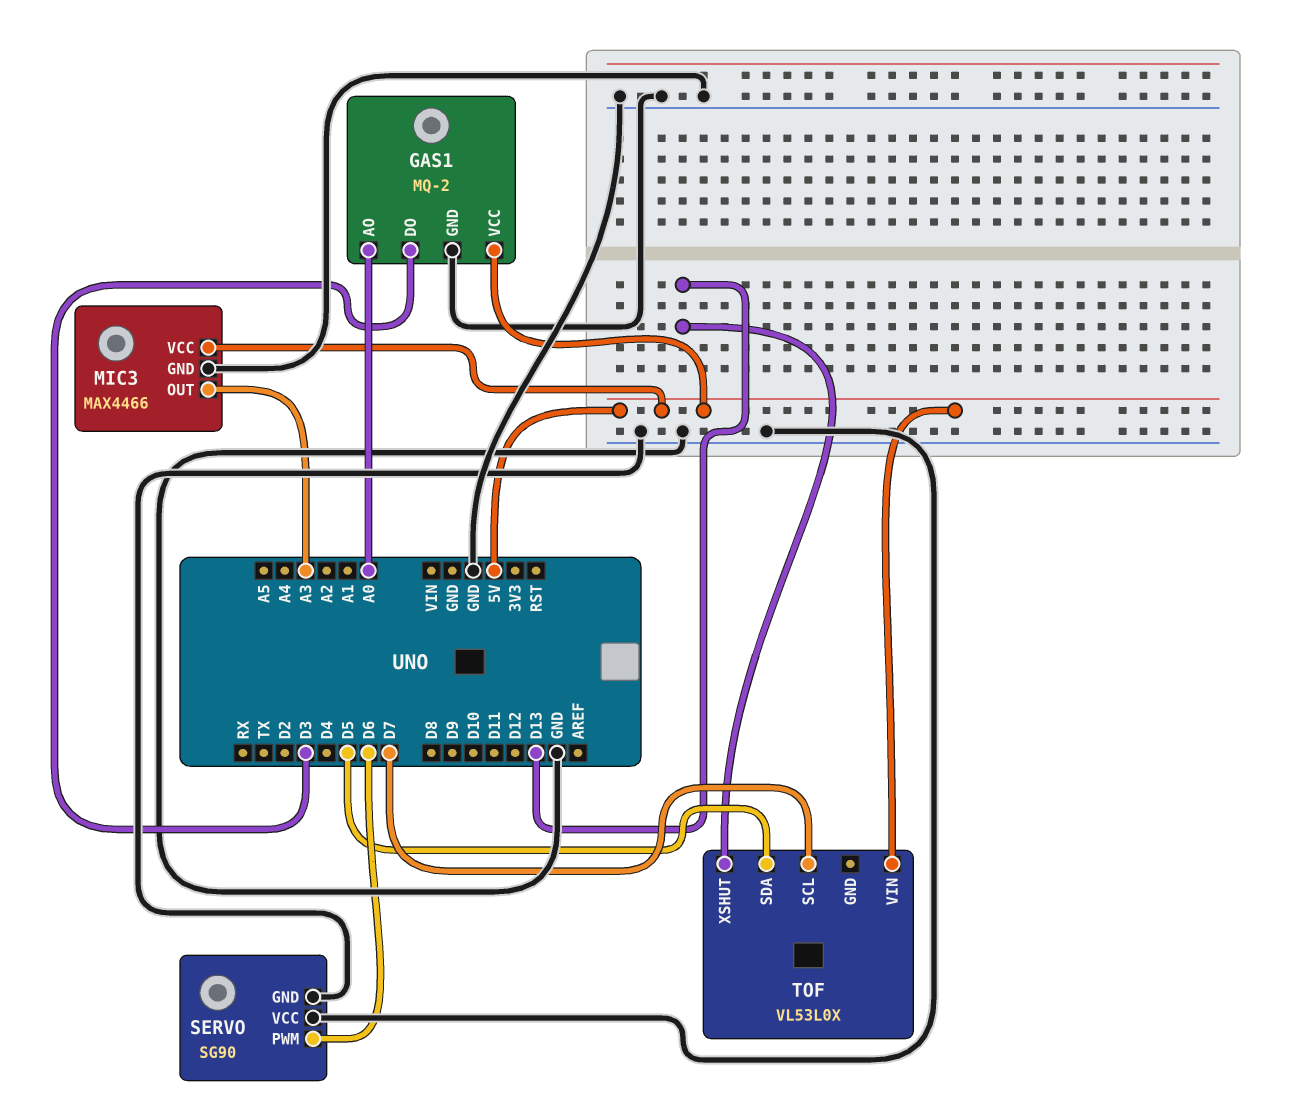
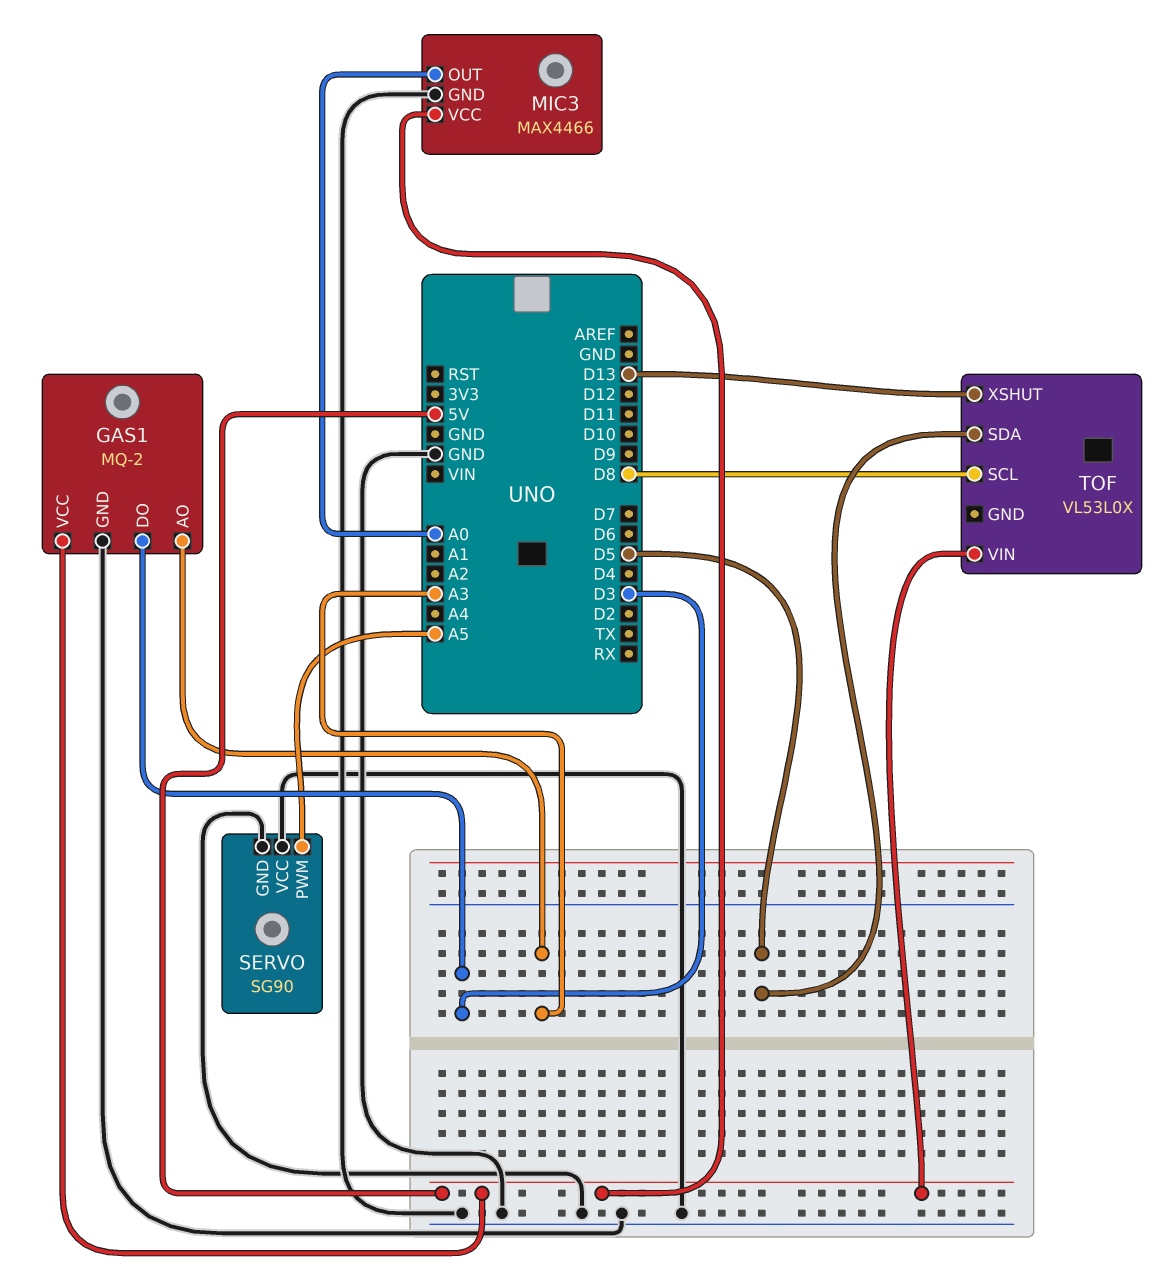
GAS1 pin AO: A0 -> A3
MIC3 pin OUT: A3 -> A0
SERVO pin PWM: D6 -> A5
TOF pin SCL: D7 -> D8

